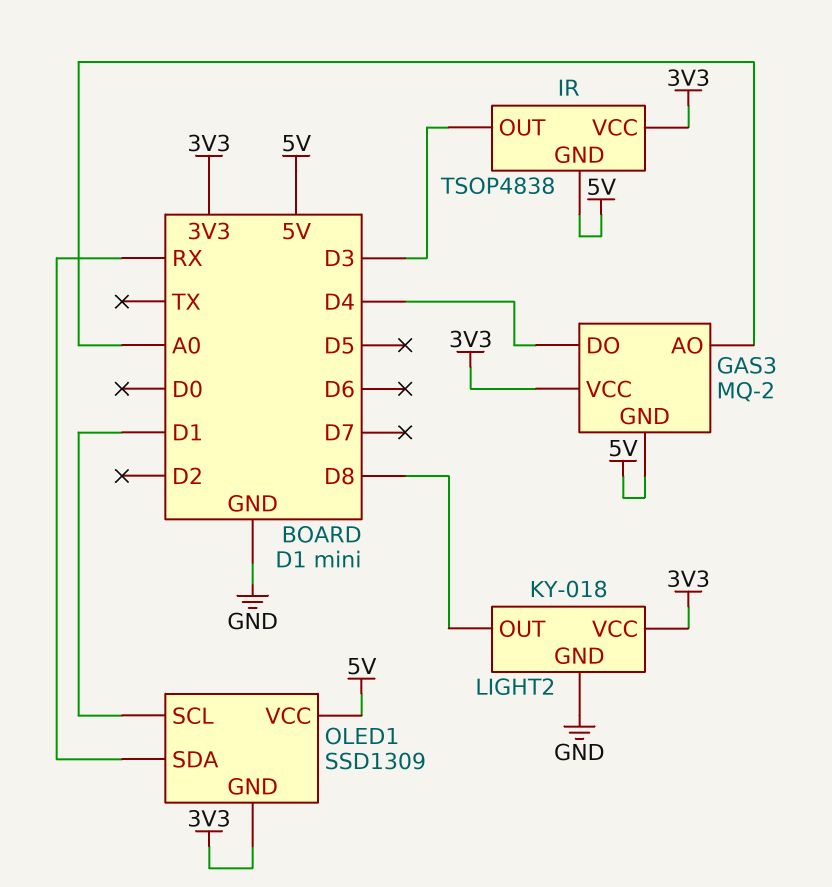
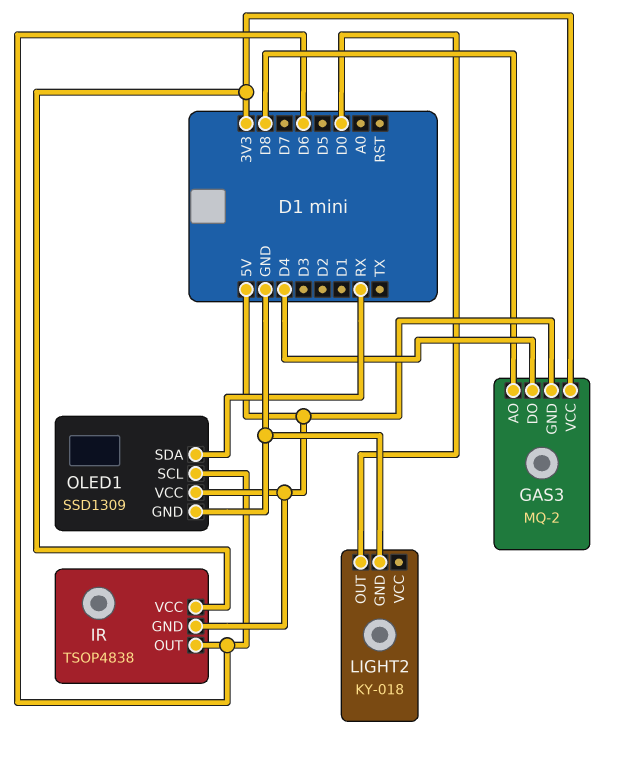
GAS3 pin AO: A0 -> D8
IR pin OUT: D3 -> D6
LIGHT2 pin OUT: D8 -> D0
LIGHT2 pin VCC: 3V3 -> none
OLED1 pin GND: 3V3 -> GND
OLED1 pin SCL: D1 -> D6

